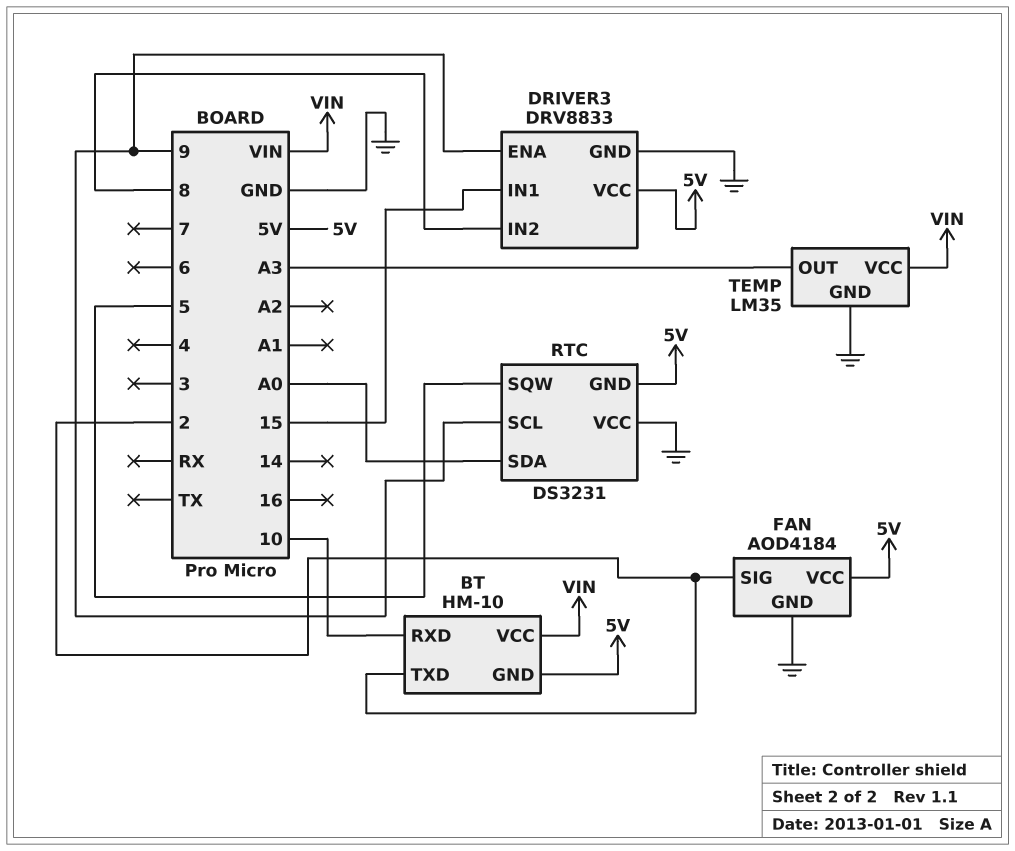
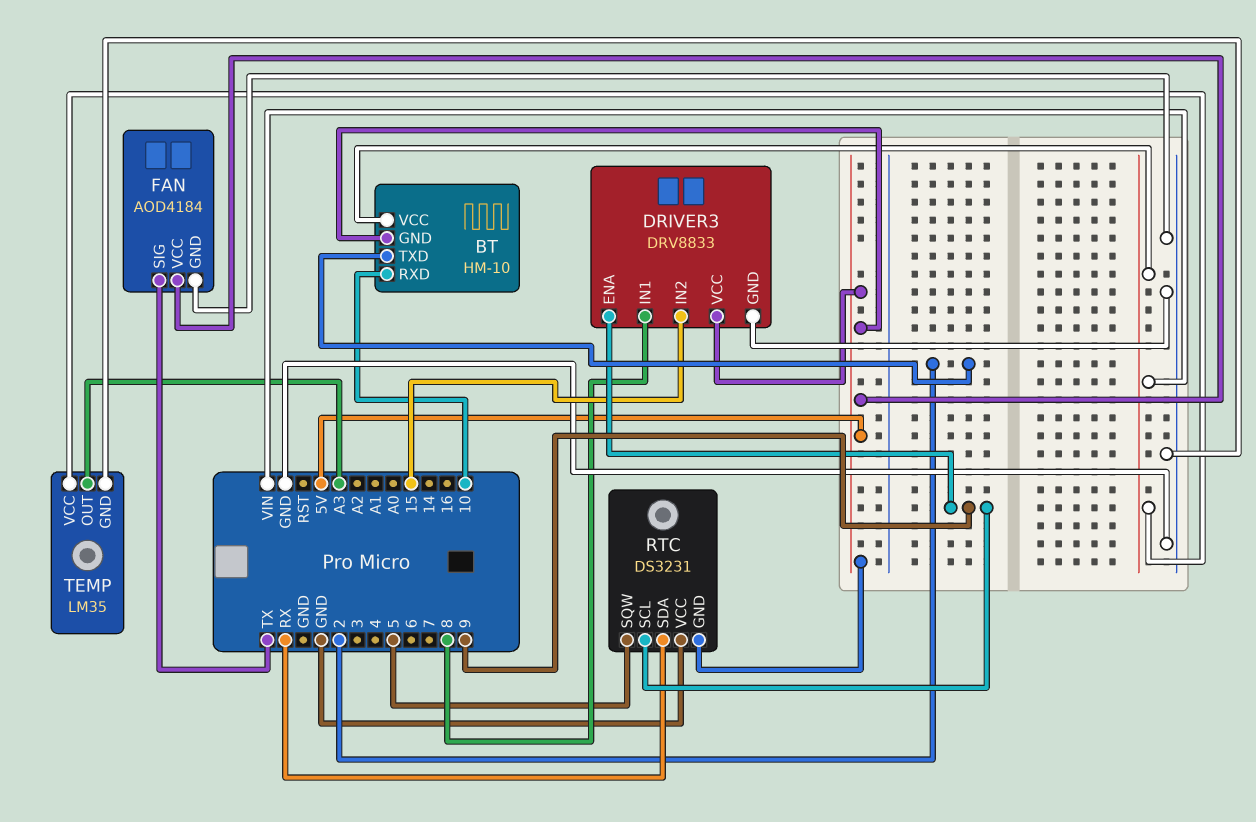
DRIVER3 pin IN1: 15 -> 8
DRIVER3 pin IN2: 8 -> 15
FAN pin SIG: 2 -> TX
RTC pin SDA: A0 -> RX

